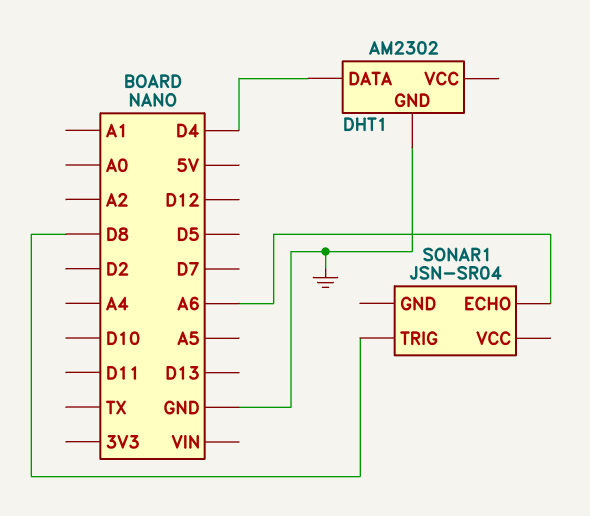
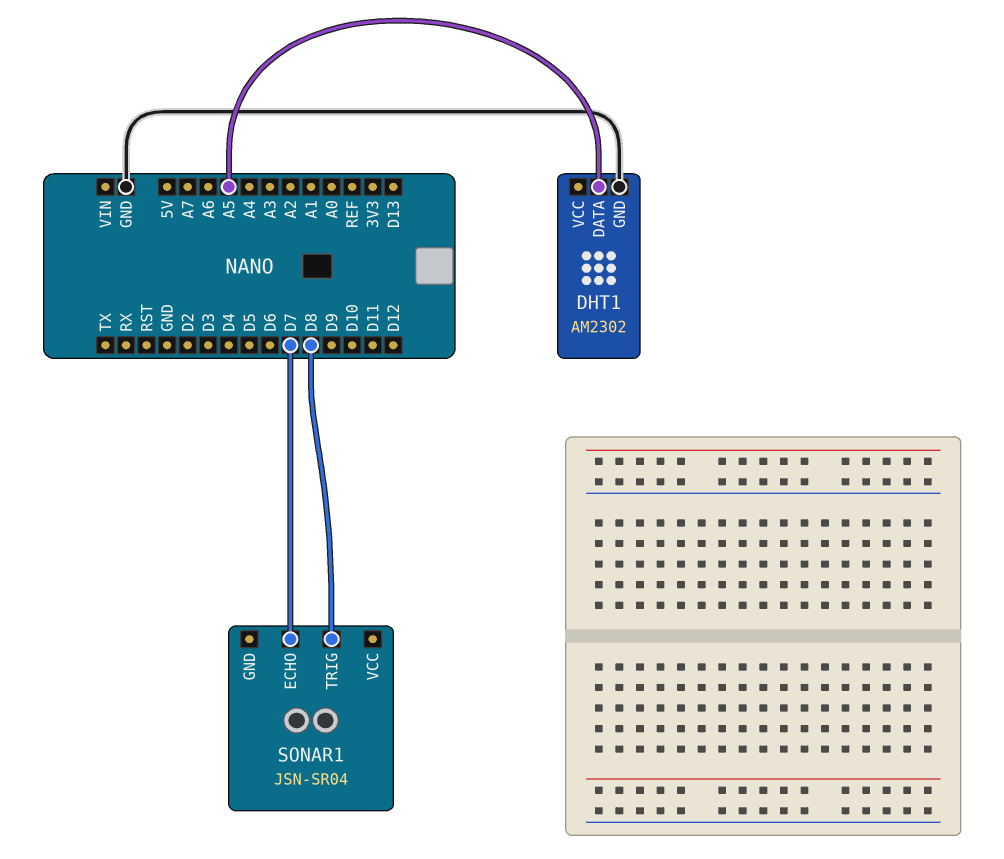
DHT1 pin DATA: D4 -> A5
SONAR1 pin ECHO: A6 -> D7

